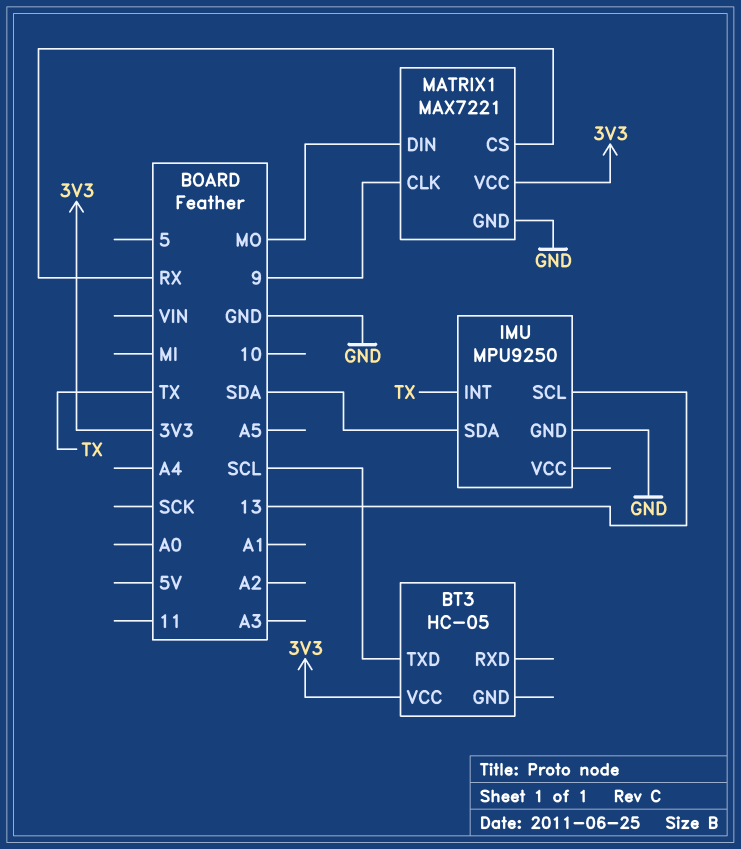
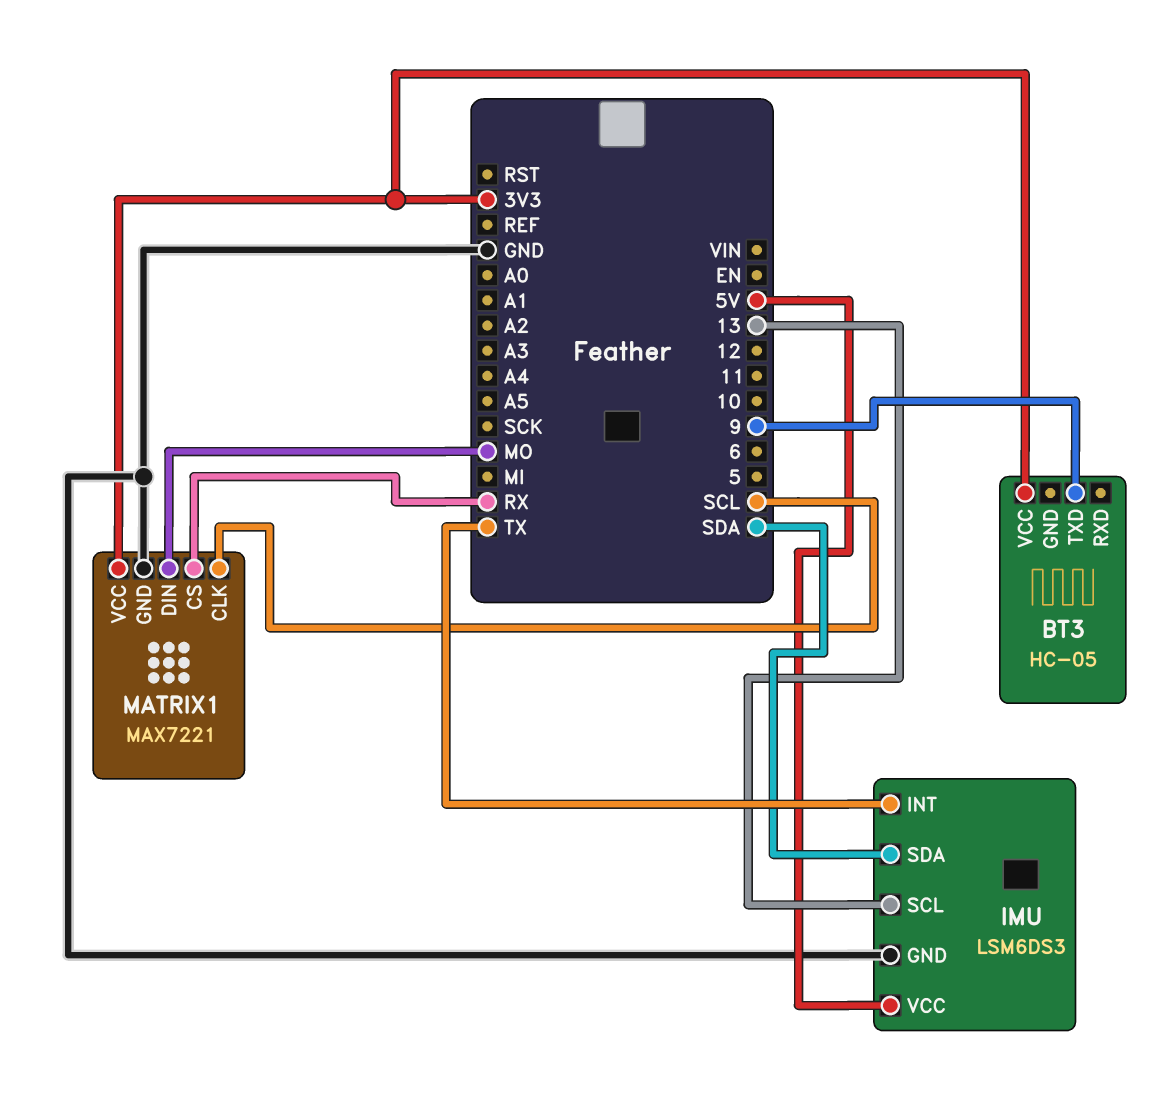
BT3 pin TXD: SCL -> 9
IMU: MPU9250 -> LSM6DS3
IMU pin VCC: none -> 5V
MATRIX1 pin CLK: 9 -> SCL

